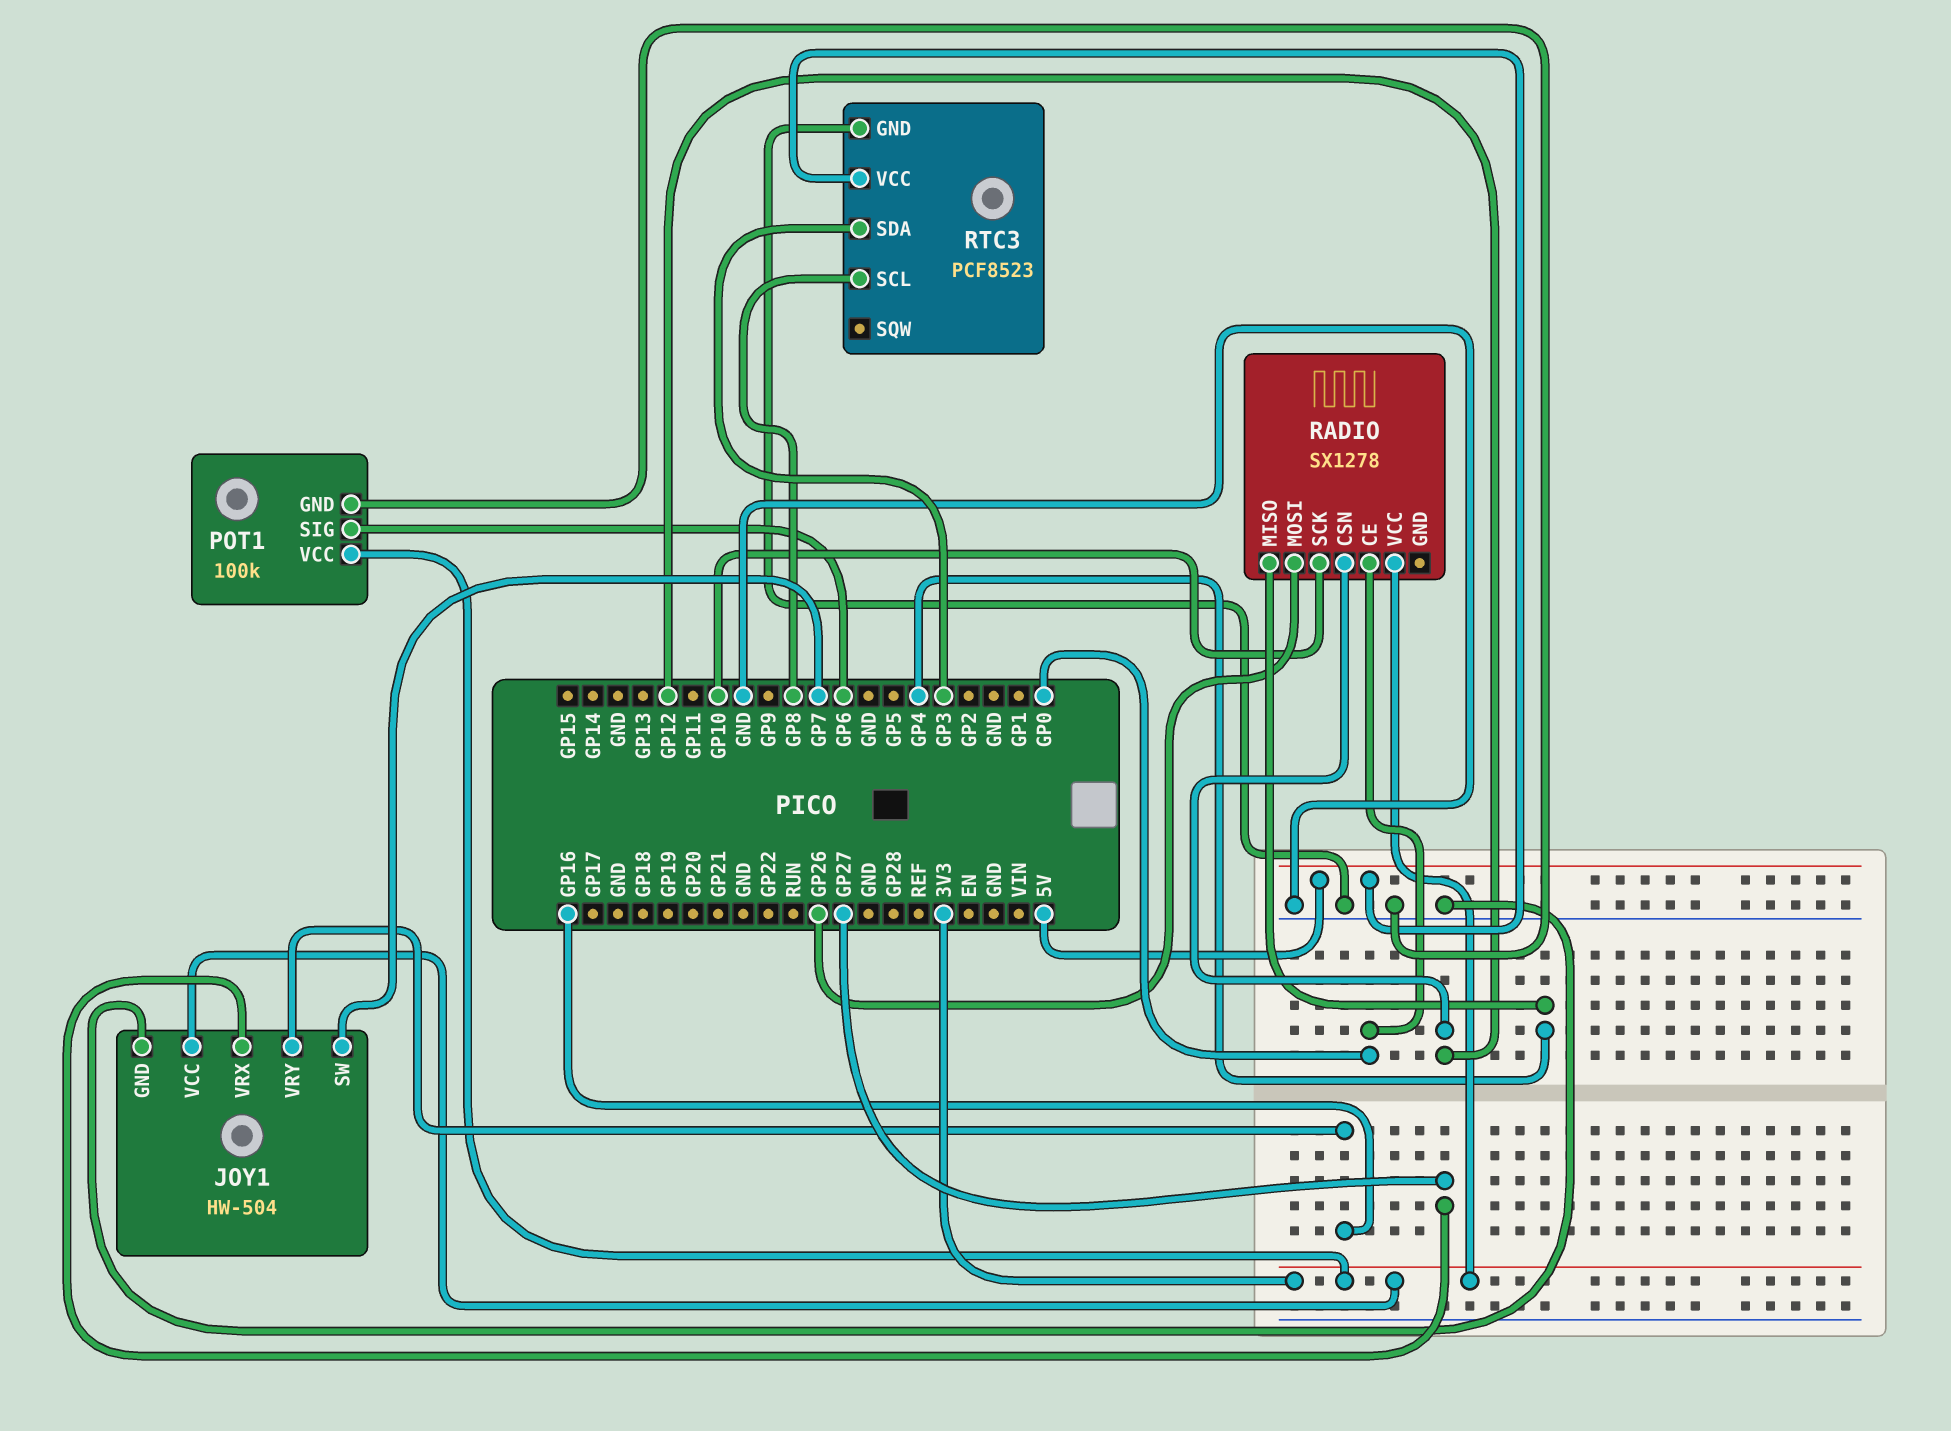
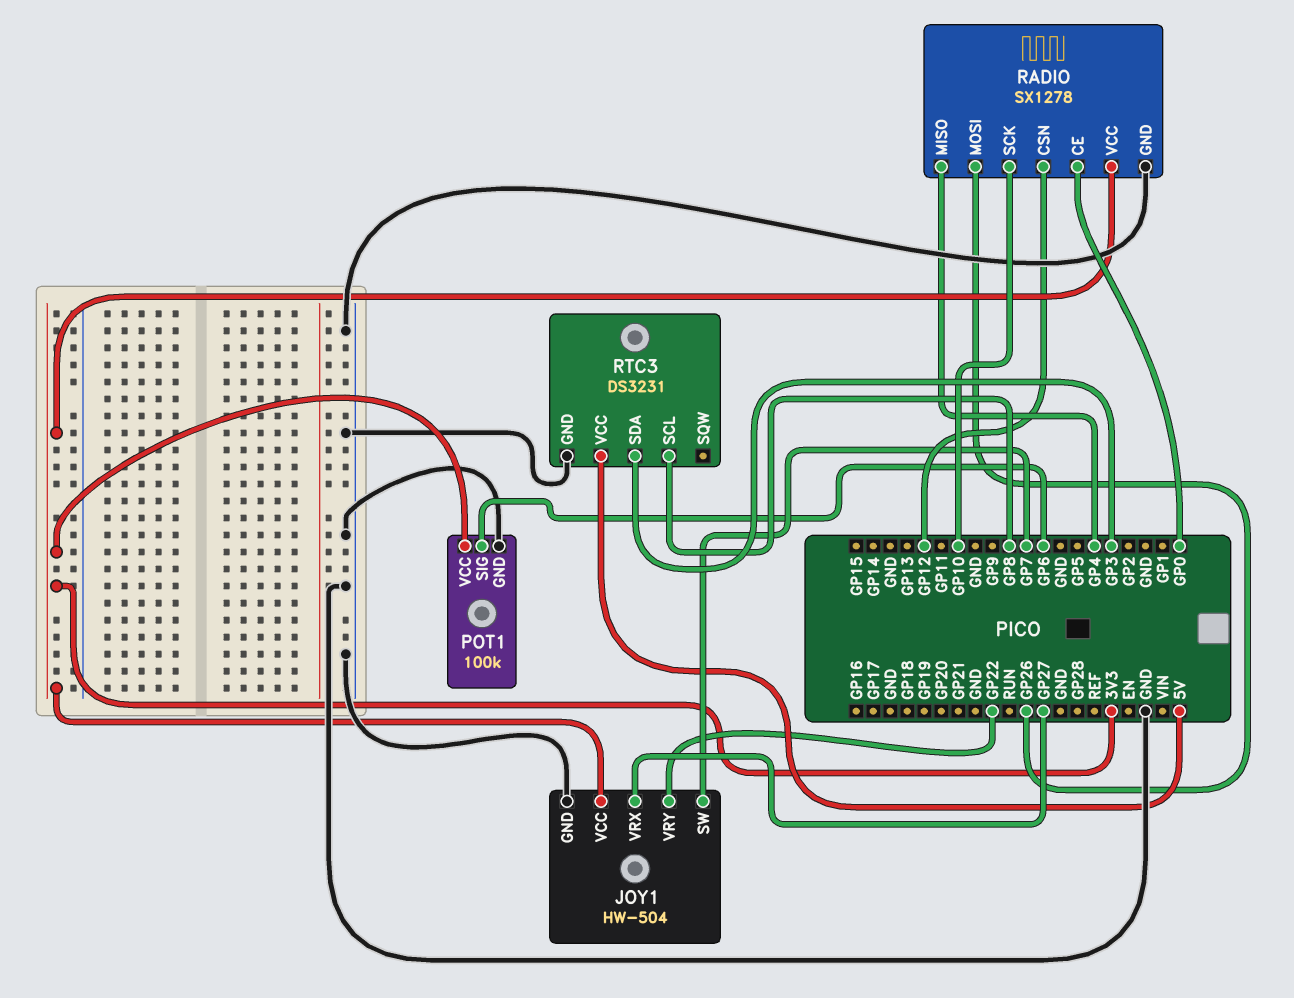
JOY1 pin VRY: GP16 -> GP22
RADIO pin GND: none -> GND
RTC3: PCF8523 -> DS3231

